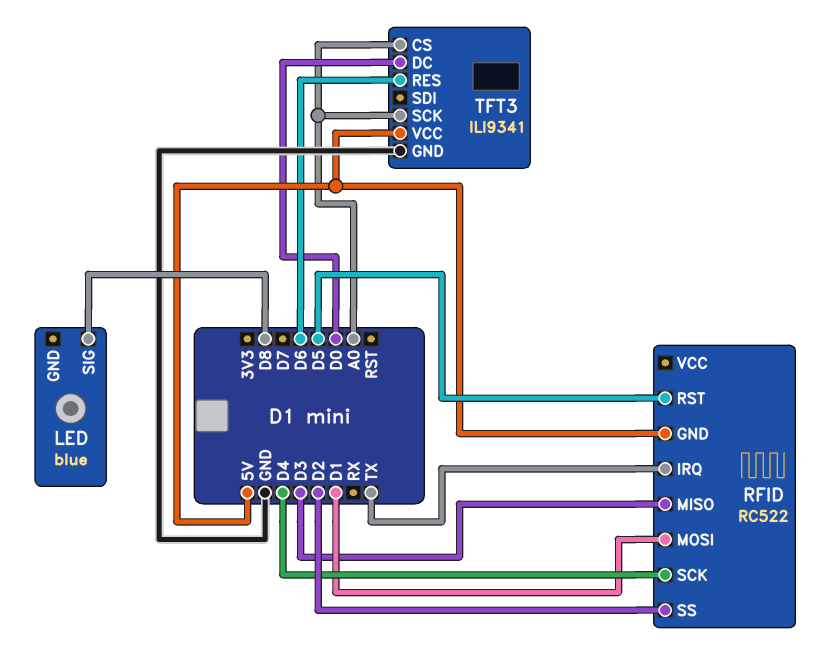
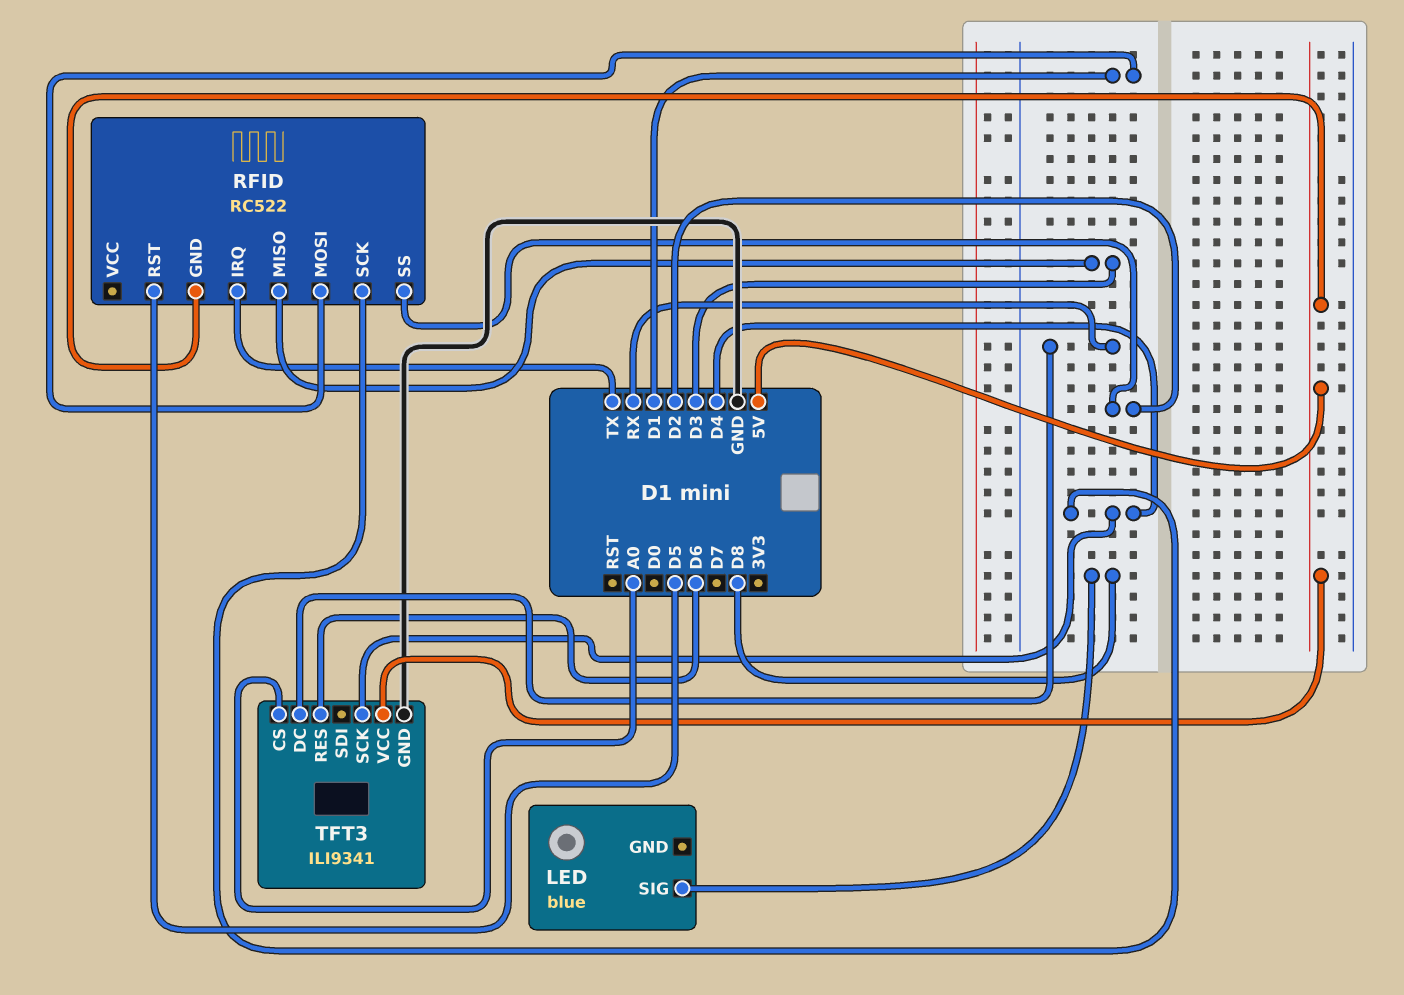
TFT3 pin DC: D0 -> RX
TFT3 pin SCK: A0 -> D4

